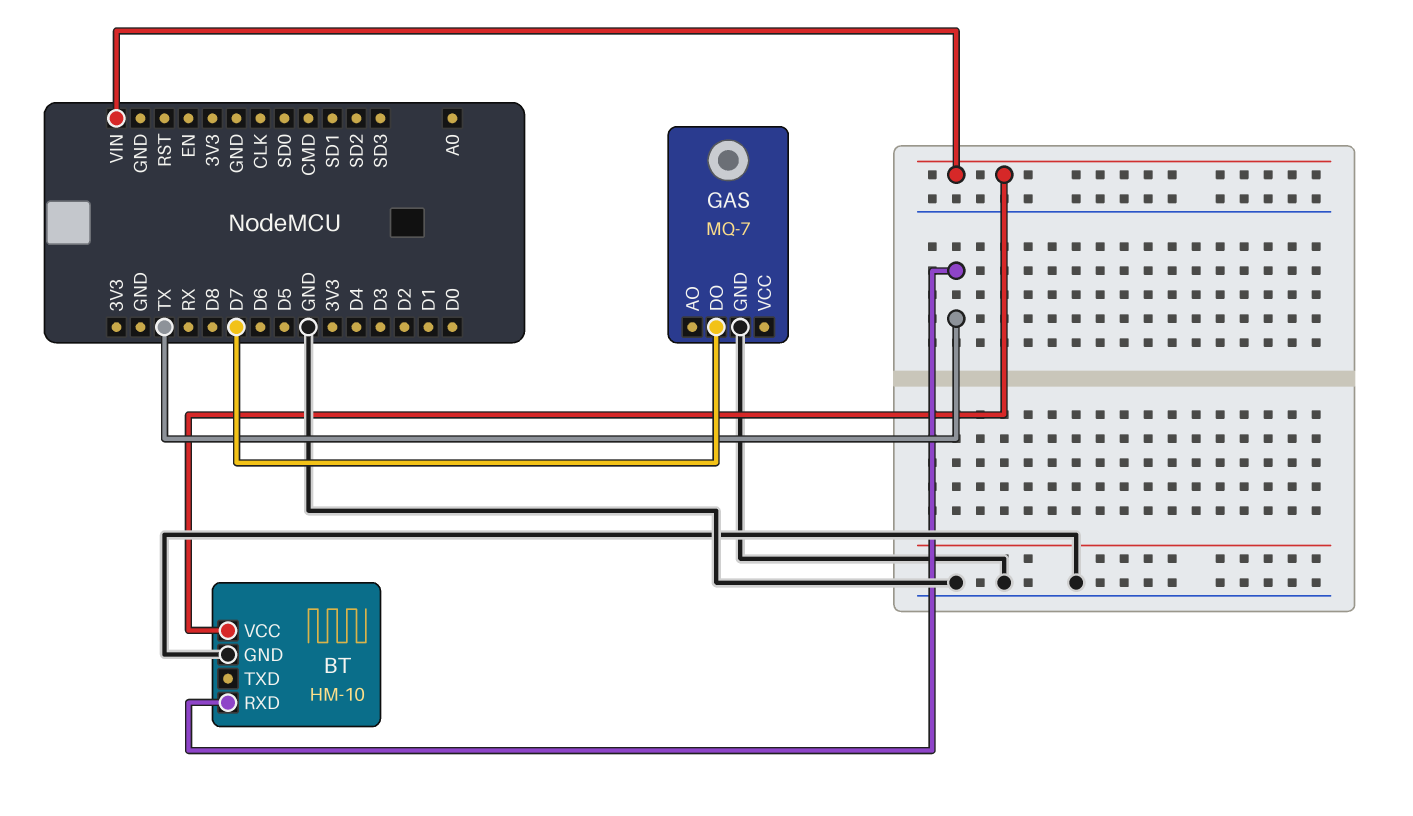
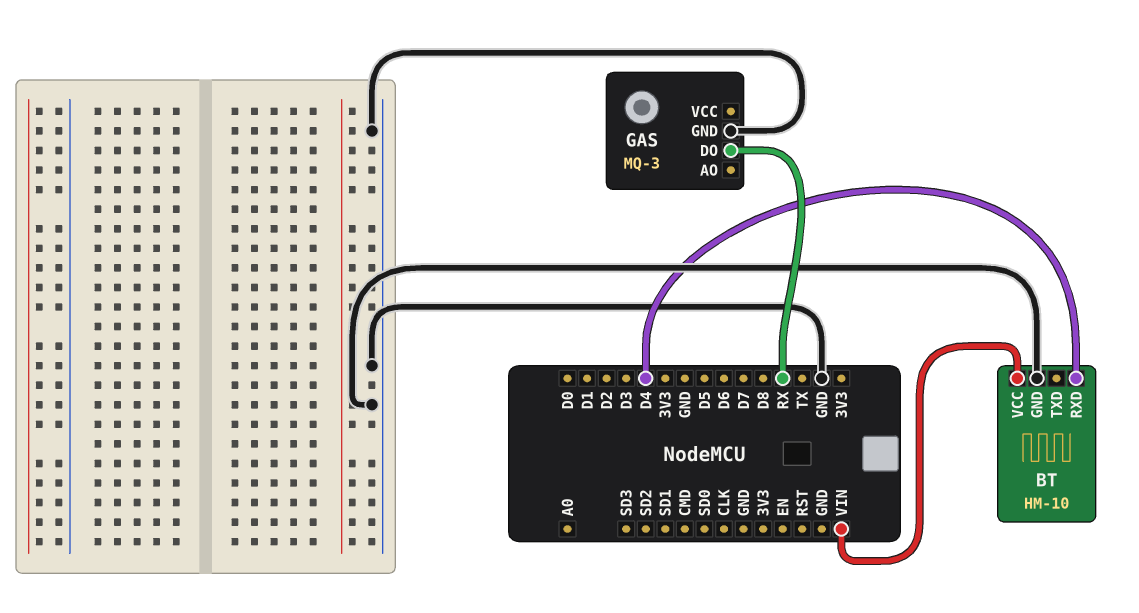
BT pin RXD: TX -> D4
GAS: MQ-7 -> MQ-3
GAS pin DO: D7 -> RX

